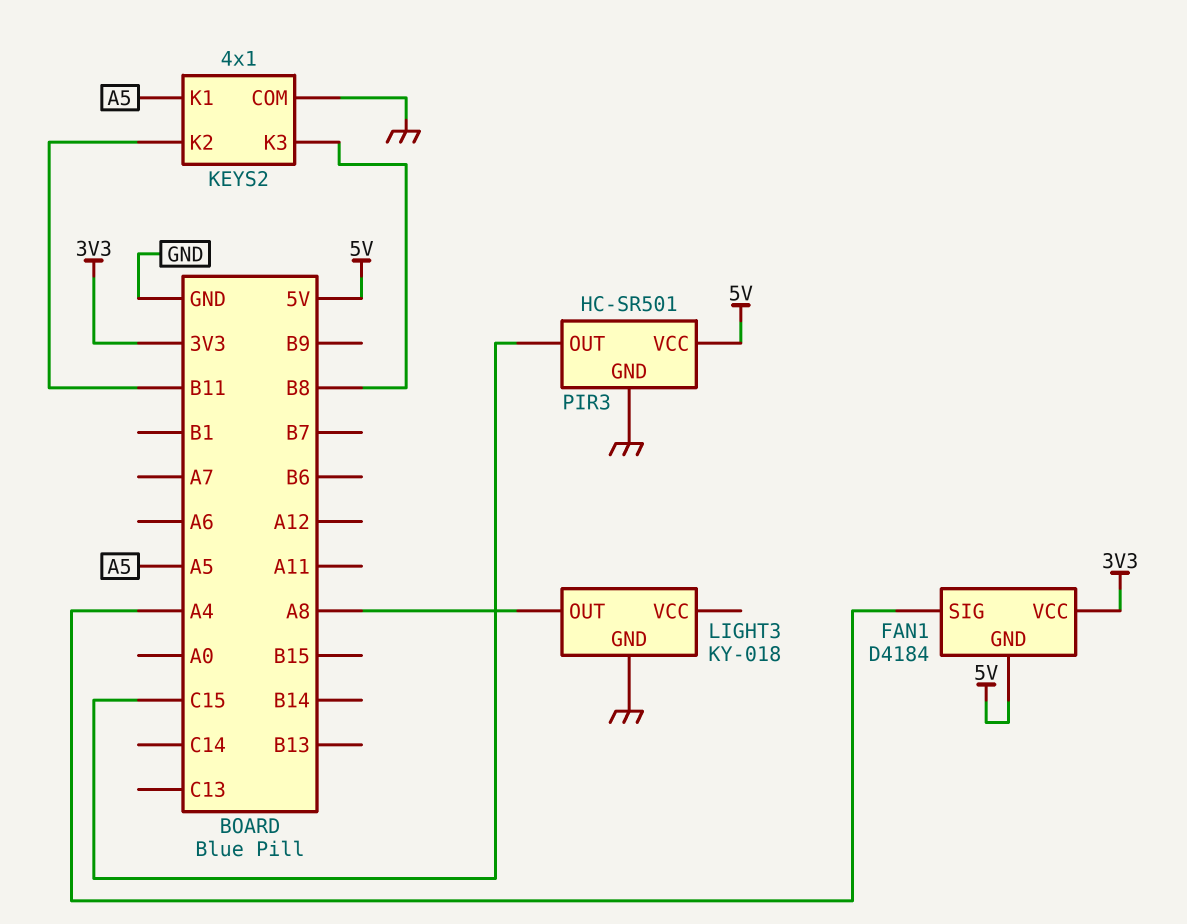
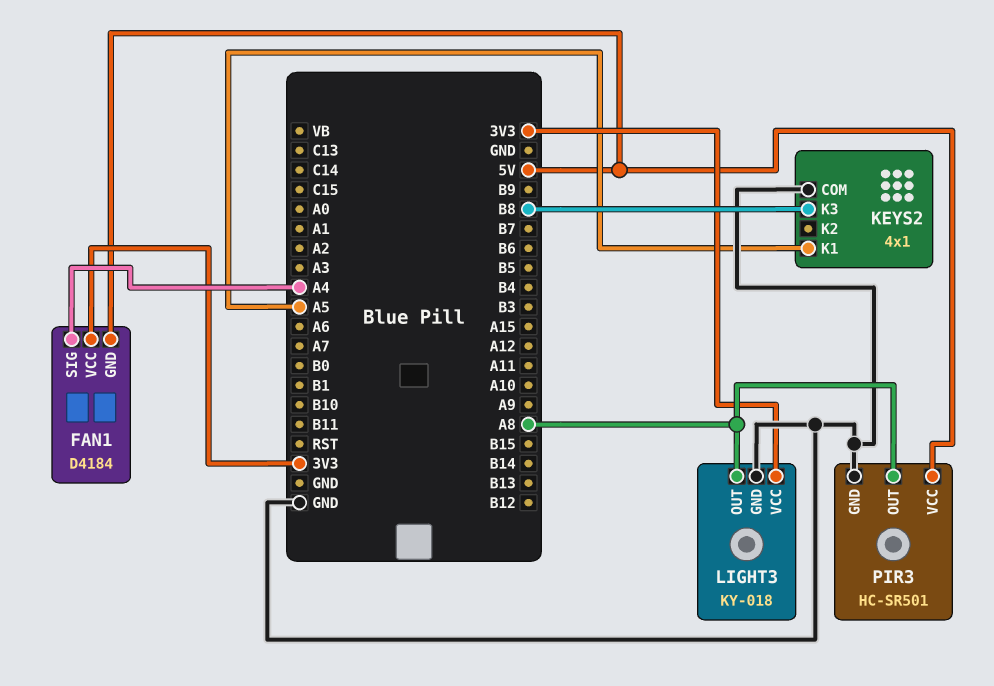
KEYS2 pin K2: B11 -> none
LIGHT3 pin VCC: none -> 3V3
PIR3 pin OUT: C15 -> A8

